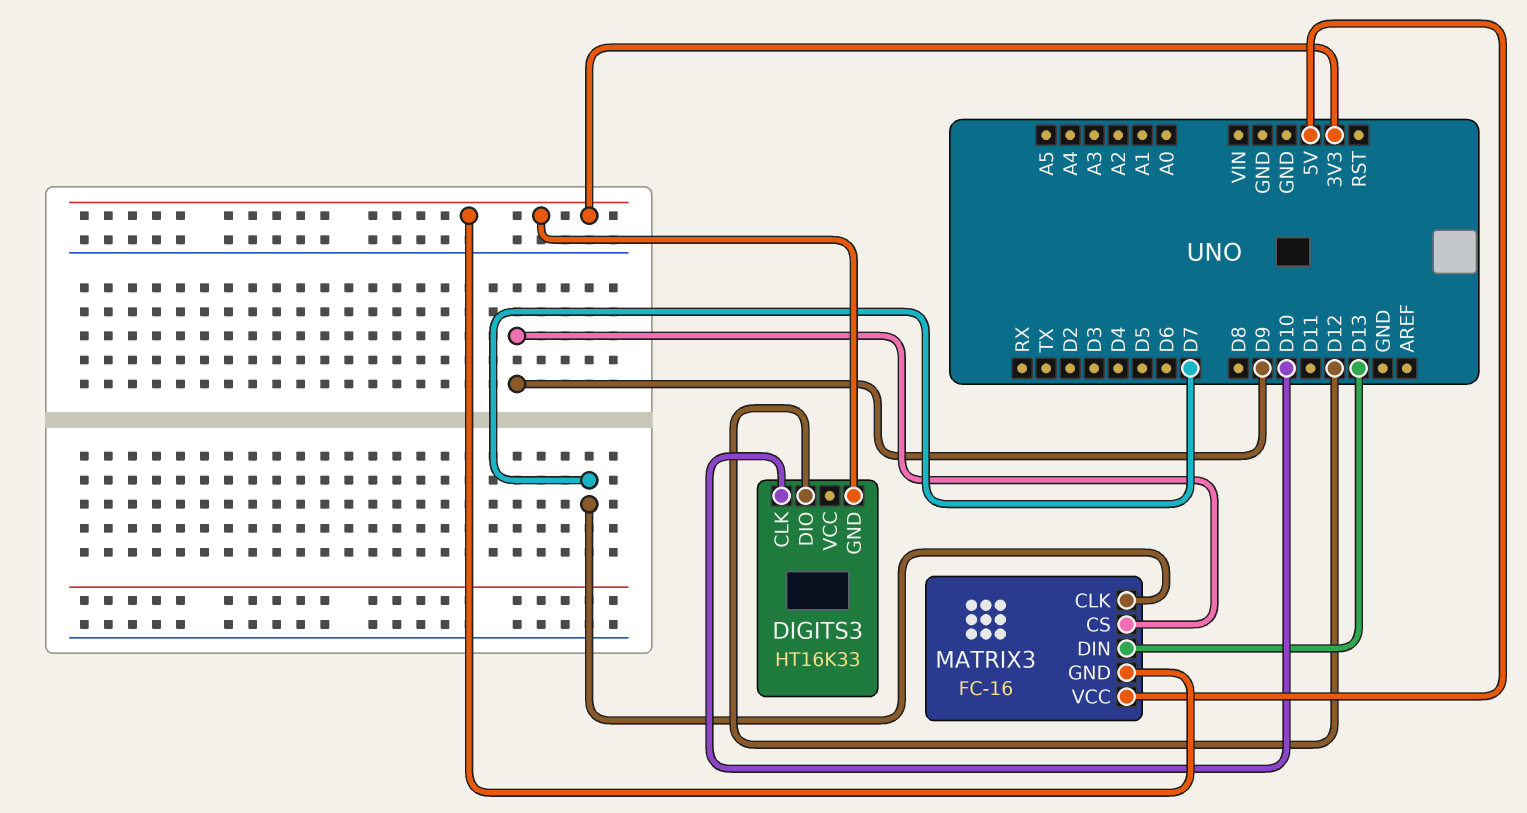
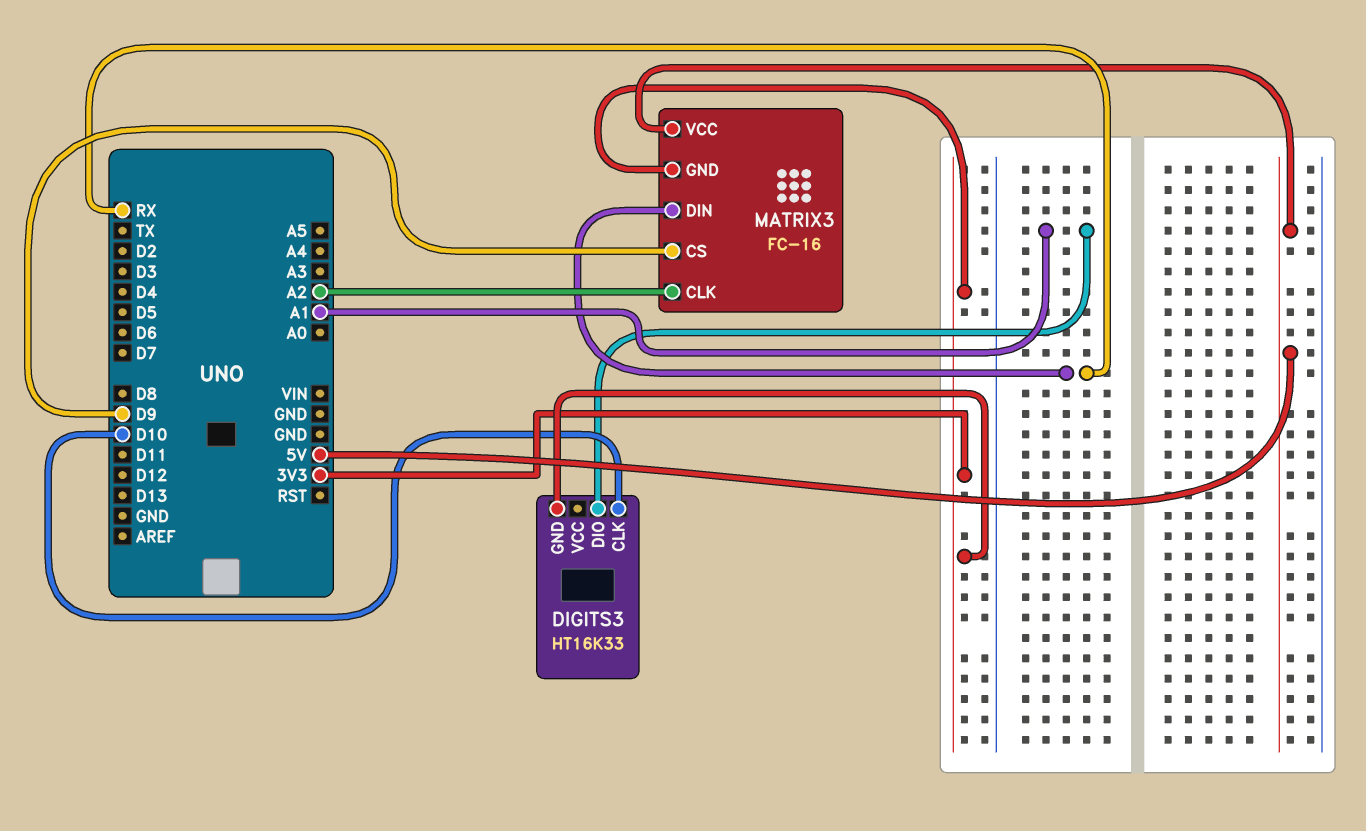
DIGITS3 pin DIO: D12 -> A1
MATRIX3 pin CLK: D7 -> A2
MATRIX3 pin DIN: D13 -> RX

